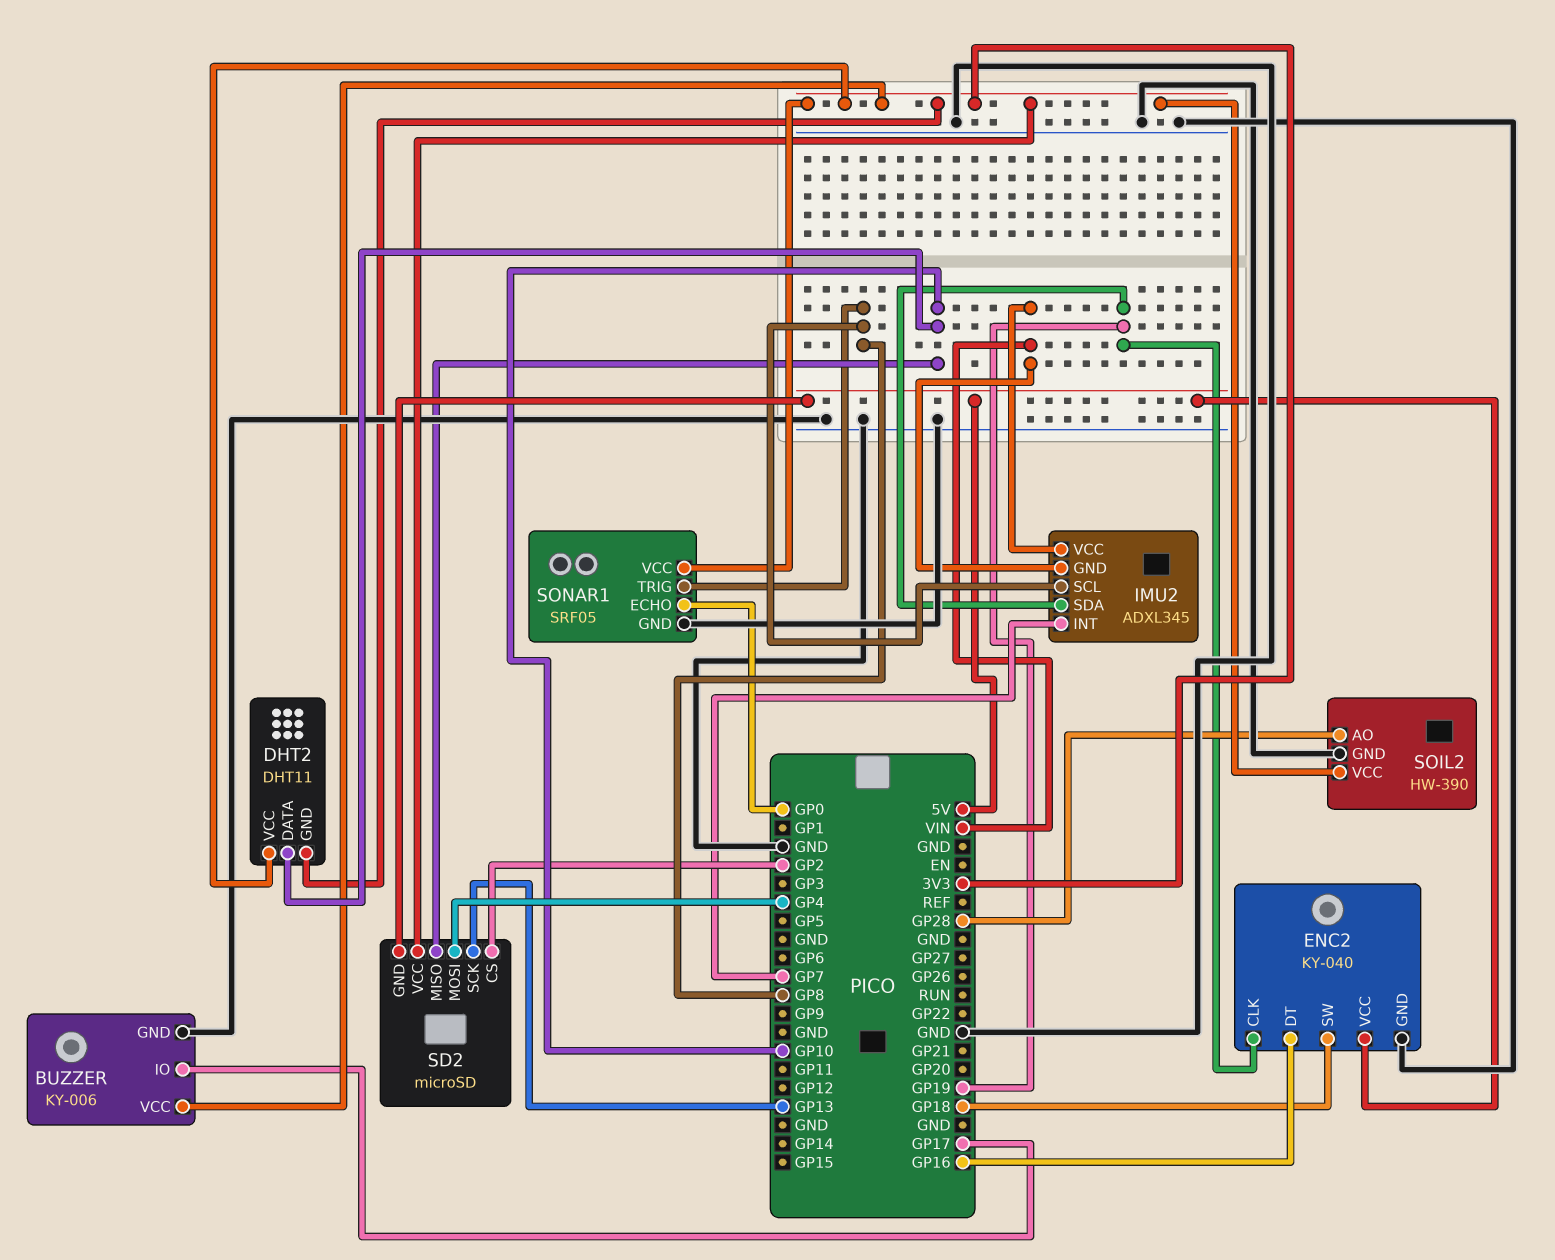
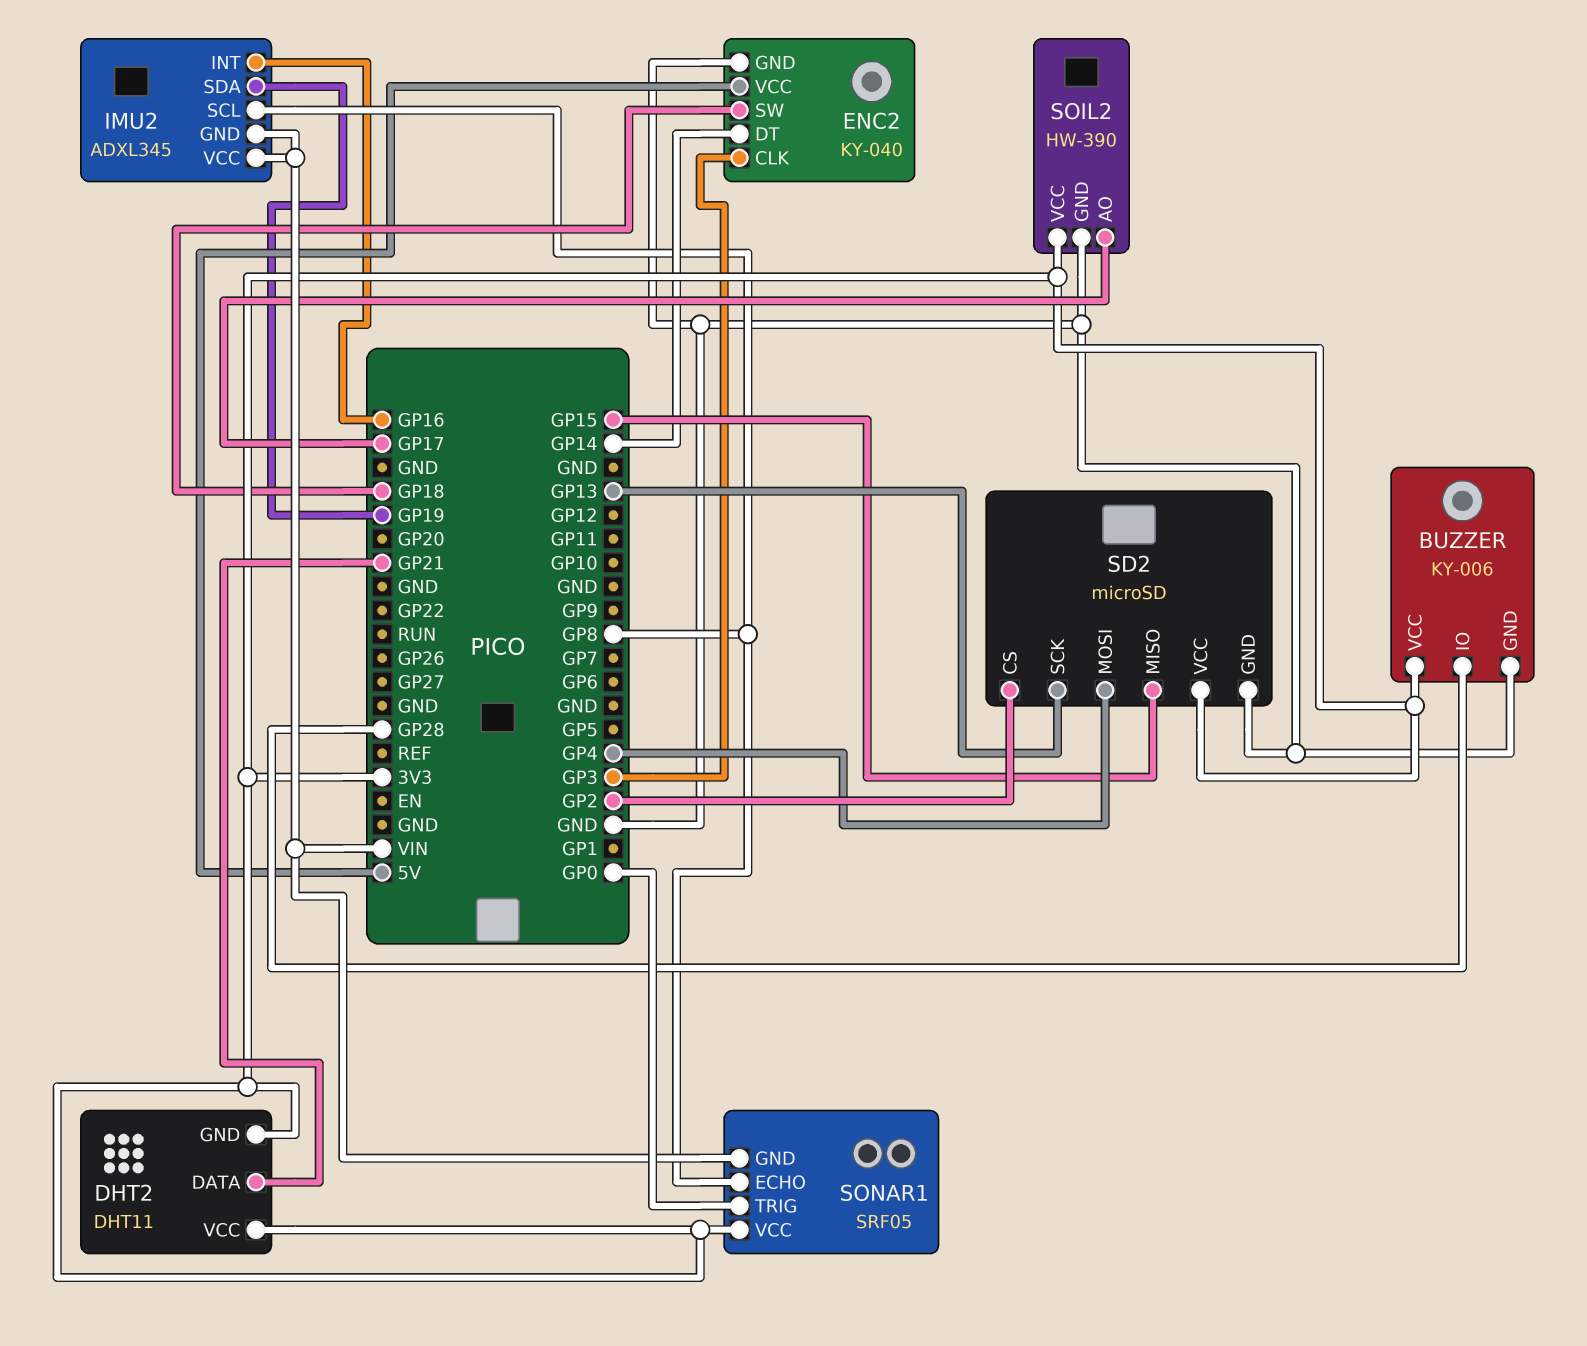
BUZZER pin IO: GP17 -> GP28
DHT2 pin DATA: GP10 -> GP21
ENC2 pin CLK: GP19 -> GP3
ENC2 pin DT: GP16 -> GP14
IMU2 pin INT: GP7 -> GP16
SD2 pin GND: 5V -> GND
SD2 pin MISO: GP10 -> GP15
SOIL2 pin AO: GP28 -> GP17
SONAR1 pin ECHO: GP0 -> GP8
SONAR1 pin GND: GND -> VIN
SONAR1 pin TRIG: GP8 -> GP0

